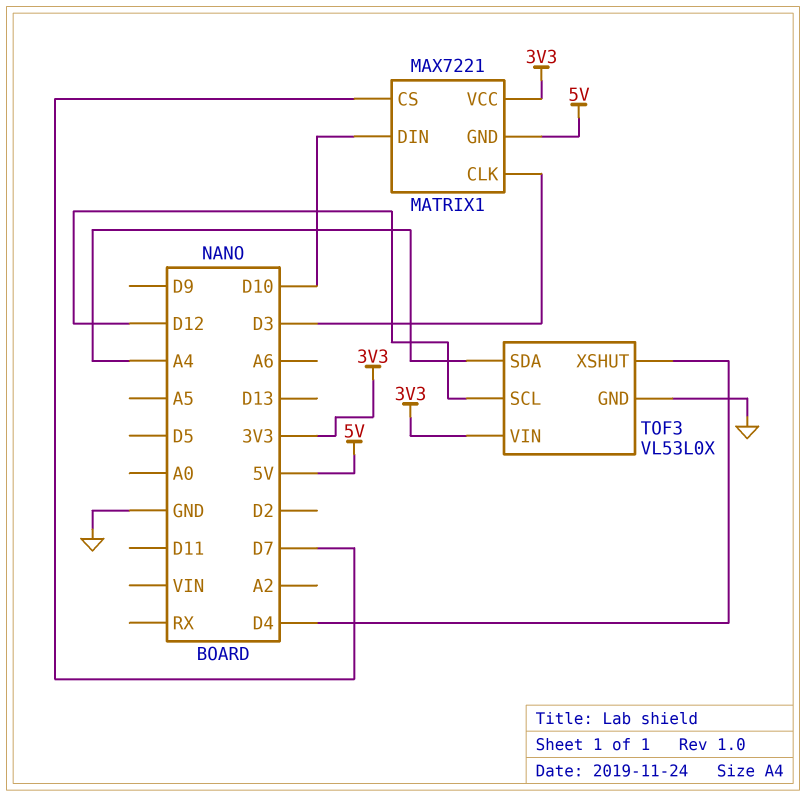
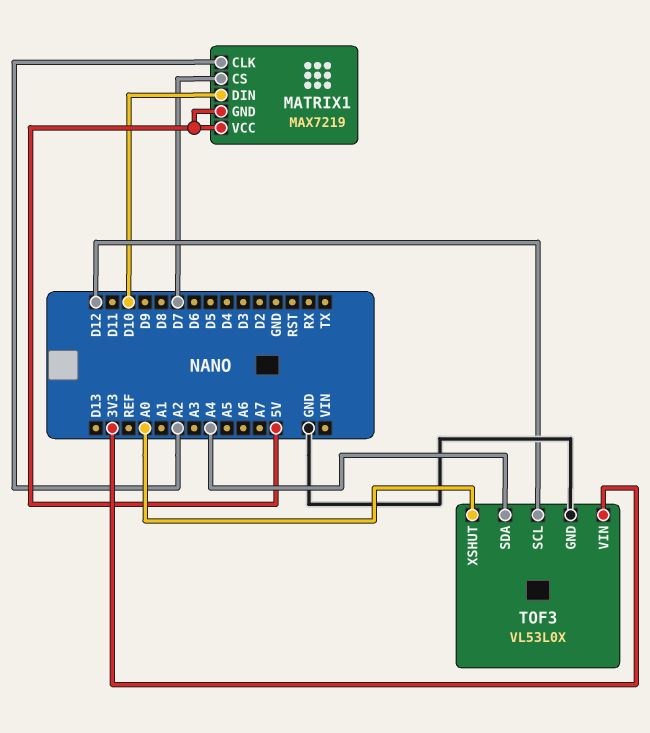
MATRIX1: MAX7221 -> MAX7219
MATRIX1 pin CLK: D3 -> A2
MATRIX1 pin VCC: 3V3 -> 5V
TOF3 pin XSHUT: D4 -> A0

